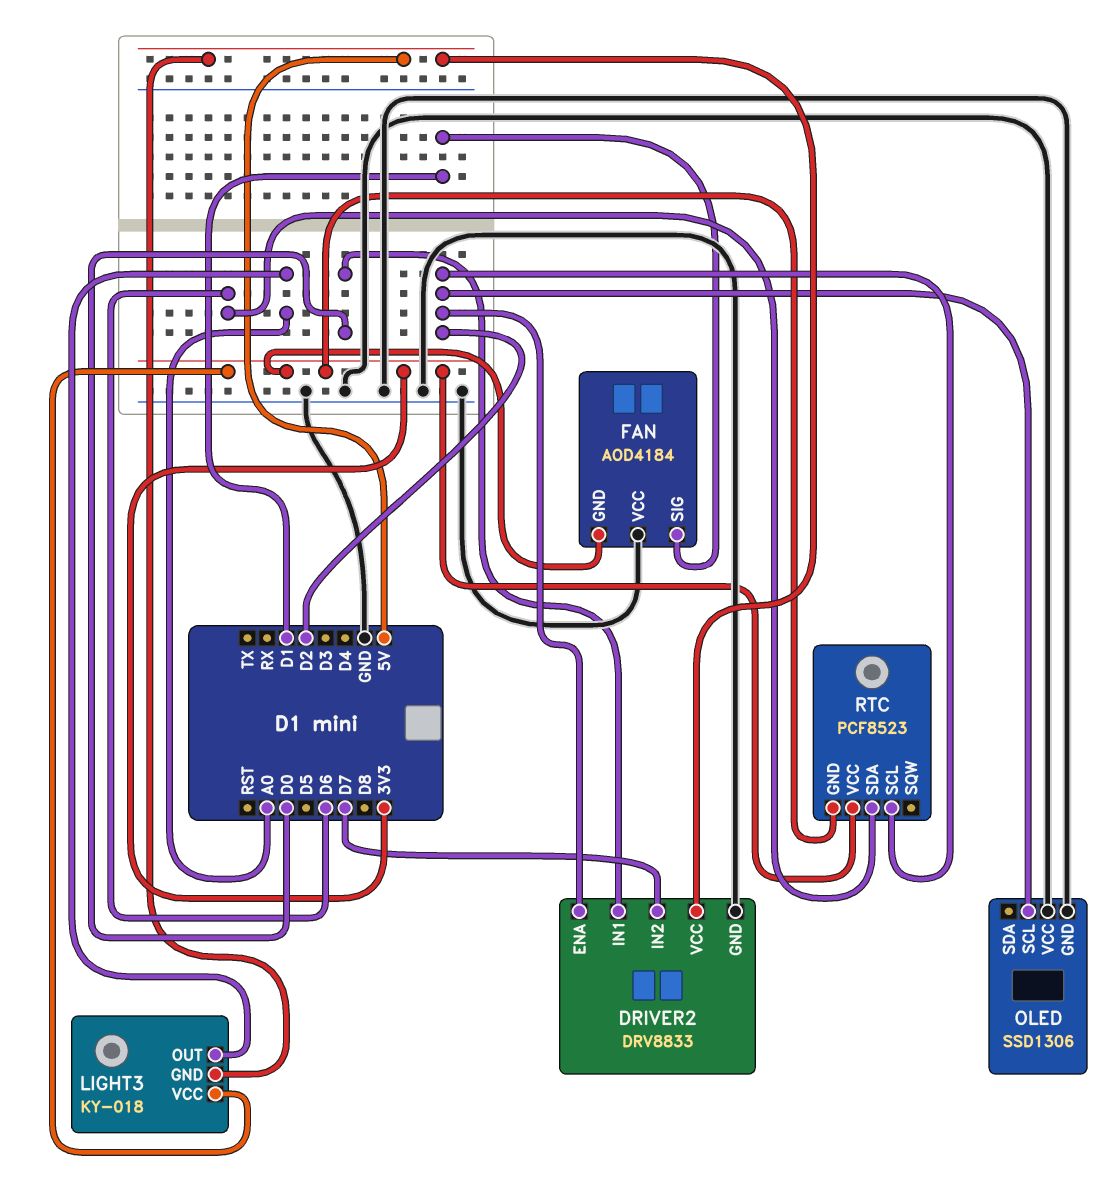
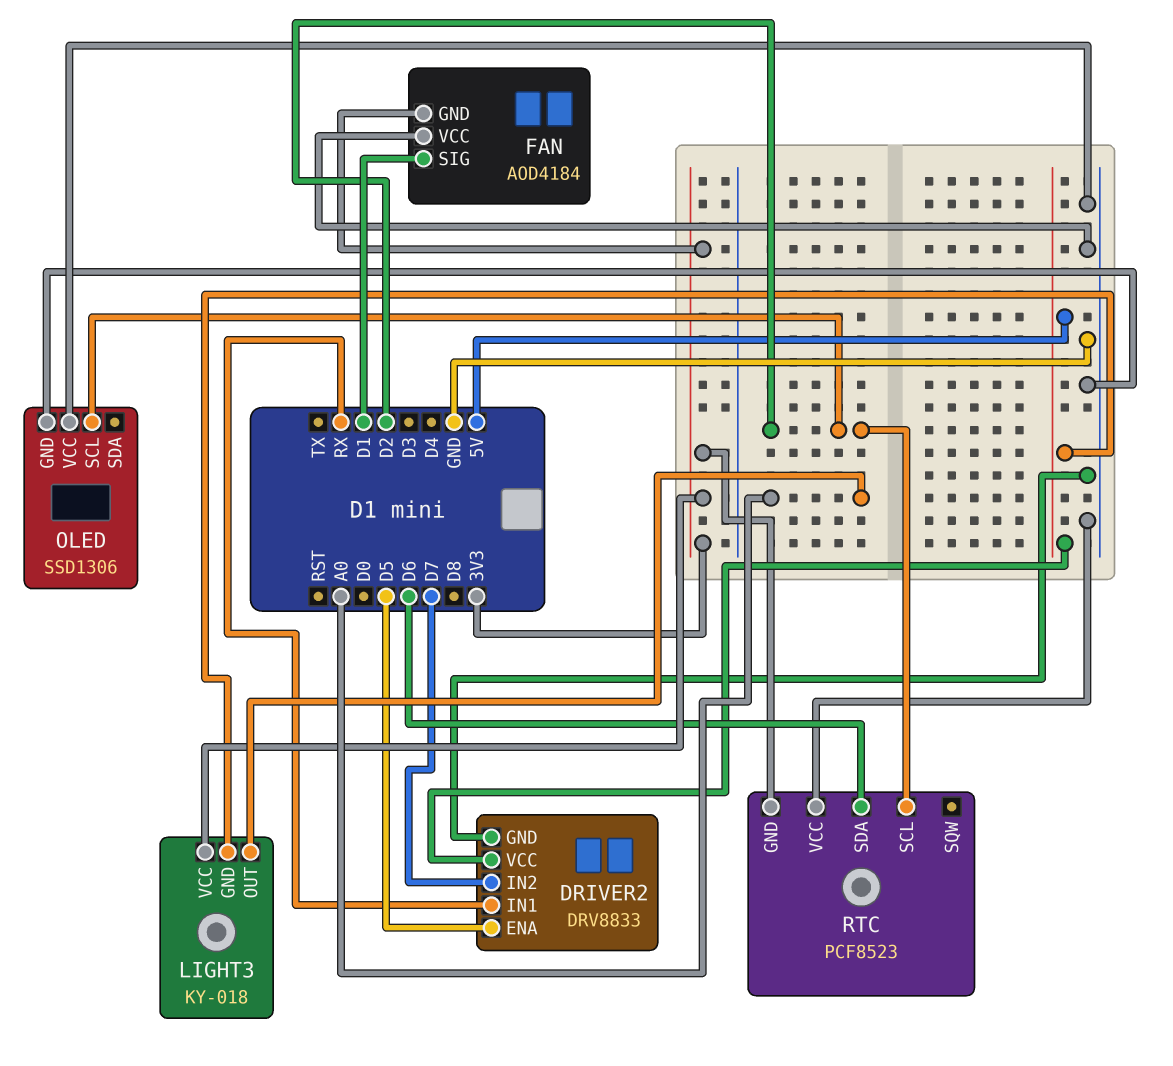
DRIVER2 pin ENA: D2 -> D5
DRIVER2 pin IN1: D0 -> RX
RTC pin VCC: 3V3 -> GND

